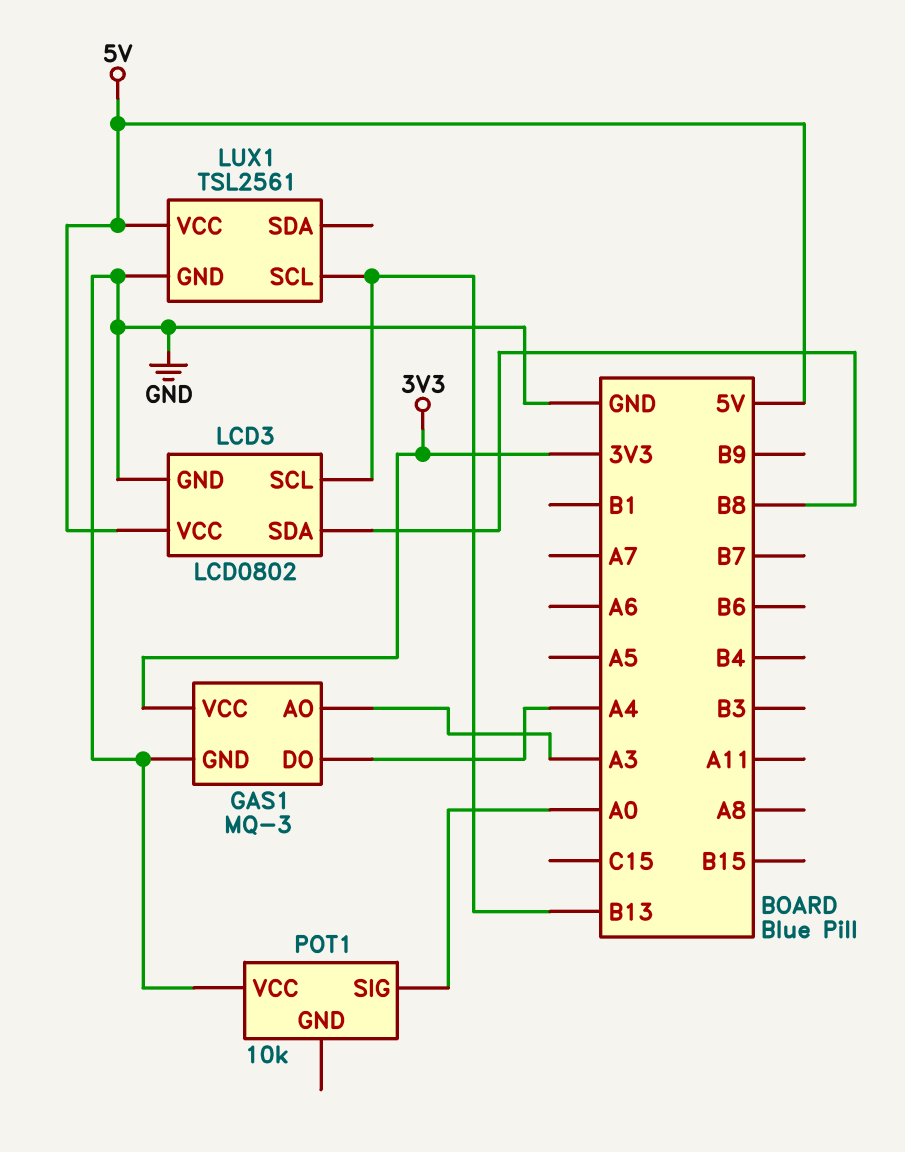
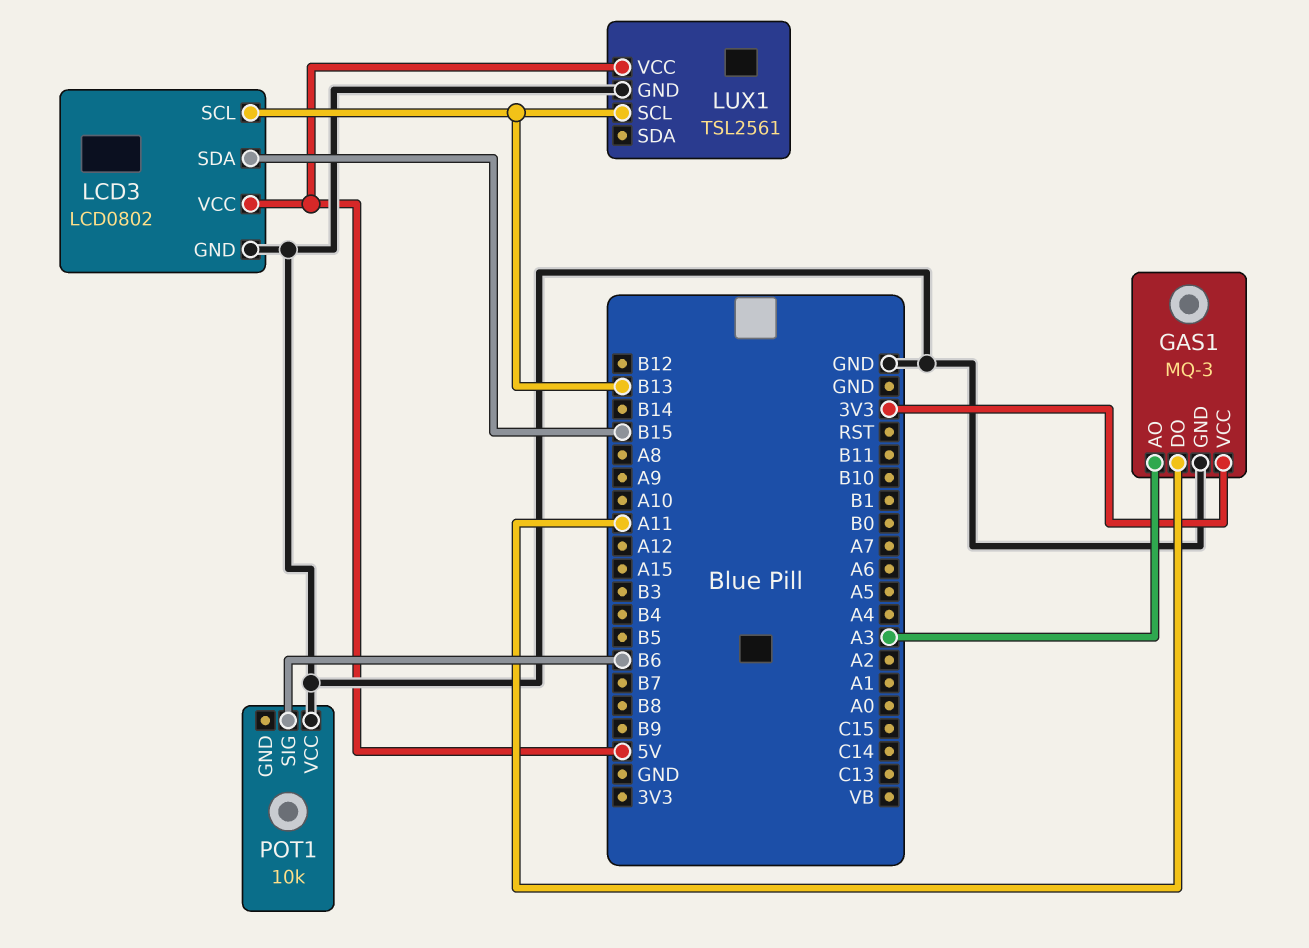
GAS1 pin DO: A4 -> A11
LCD3 pin SDA: B8 -> B15
POT1 pin SIG: A0 -> B6

